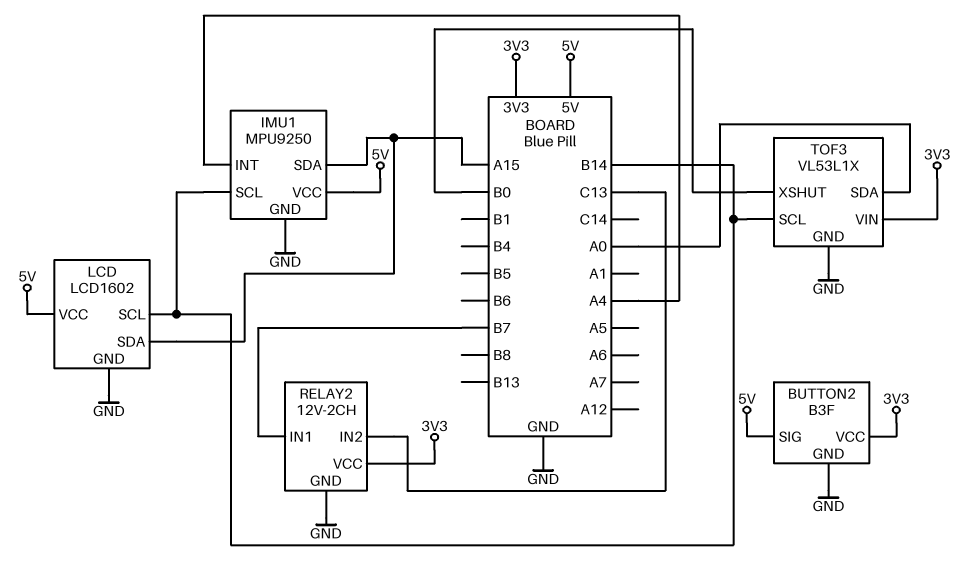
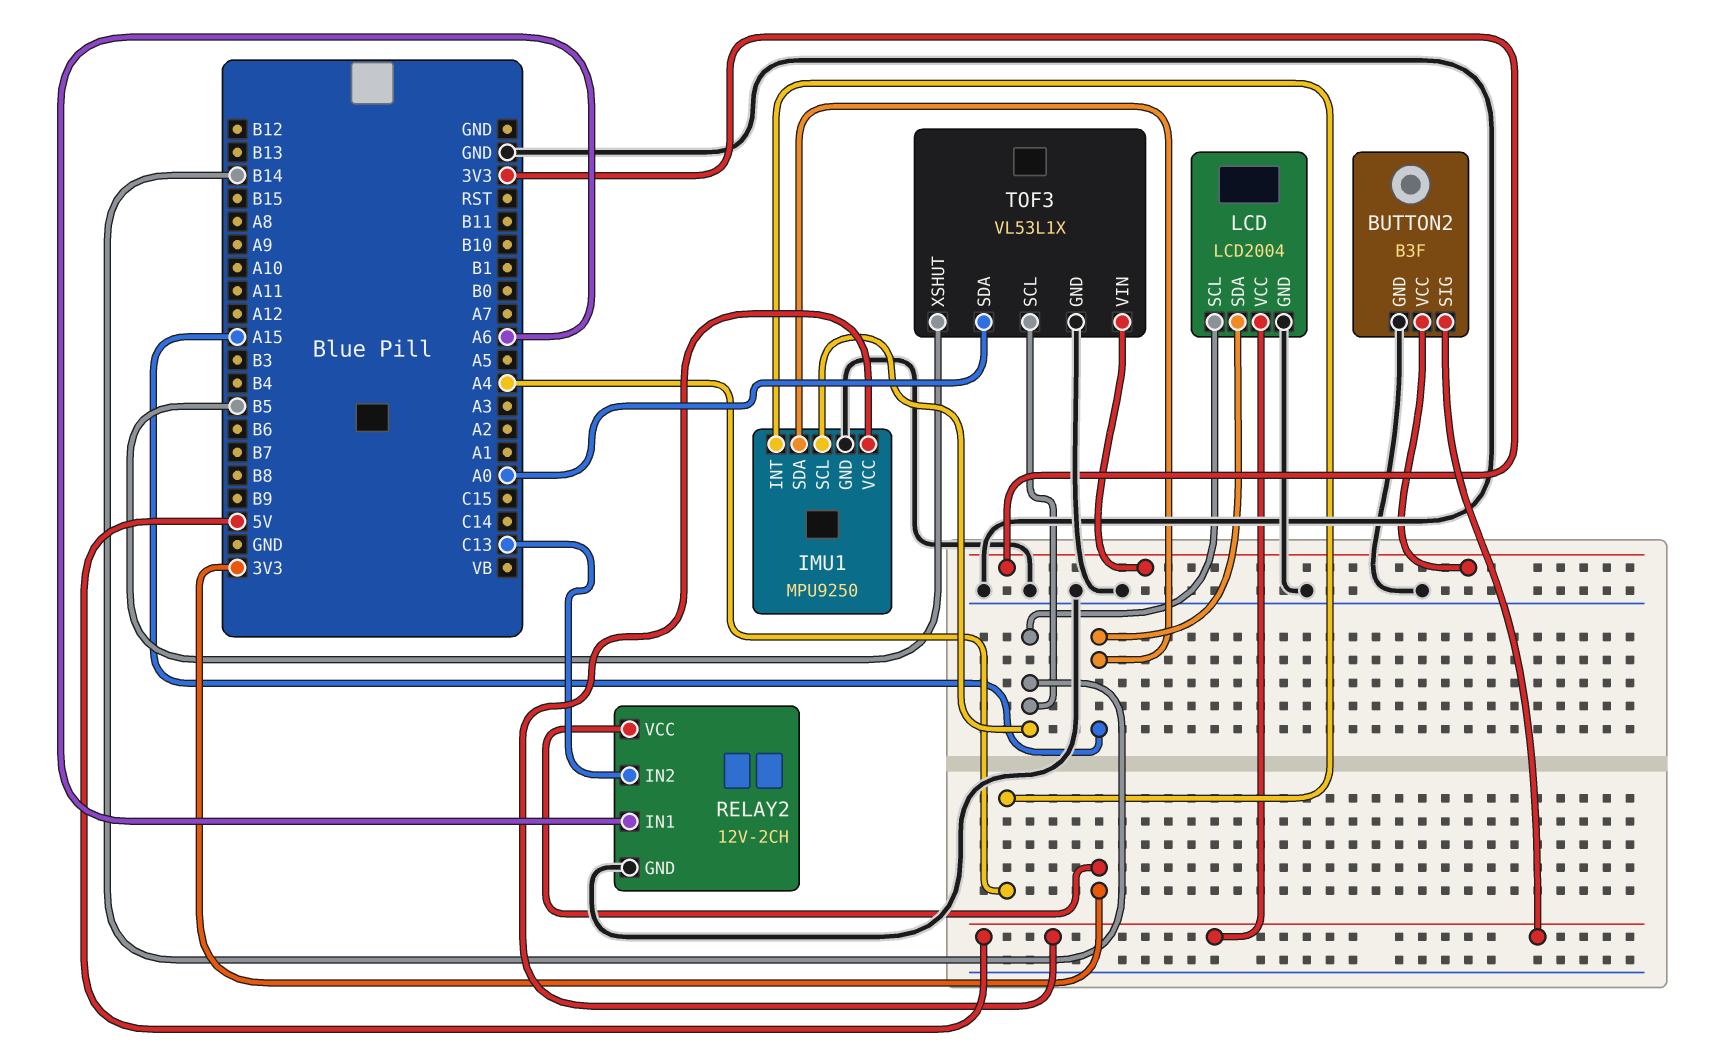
LCD: LCD1602 -> LCD2004
RELAY2 pin IN1: B7 -> A6
TOF3 pin XSHUT: B0 -> B5

